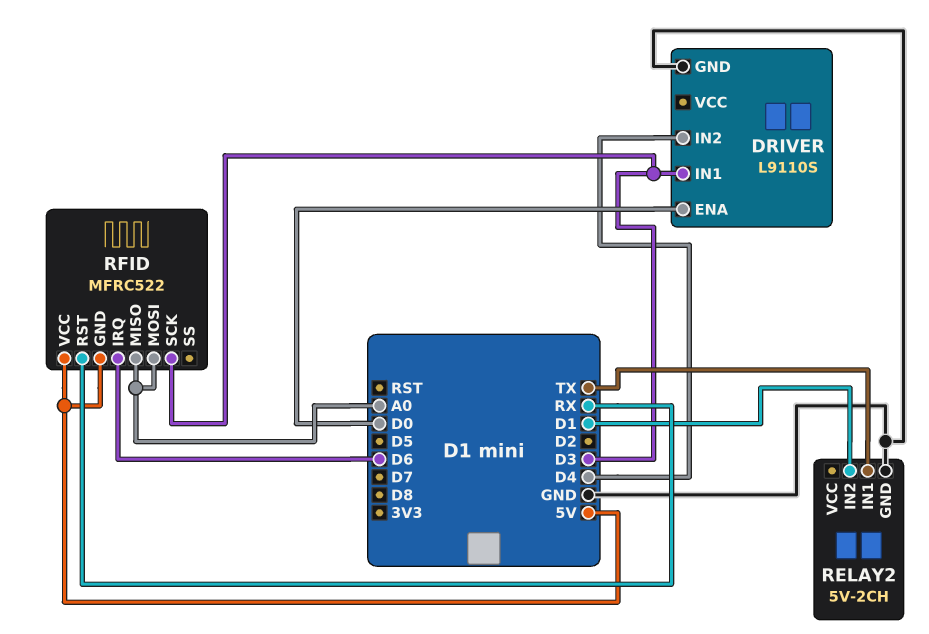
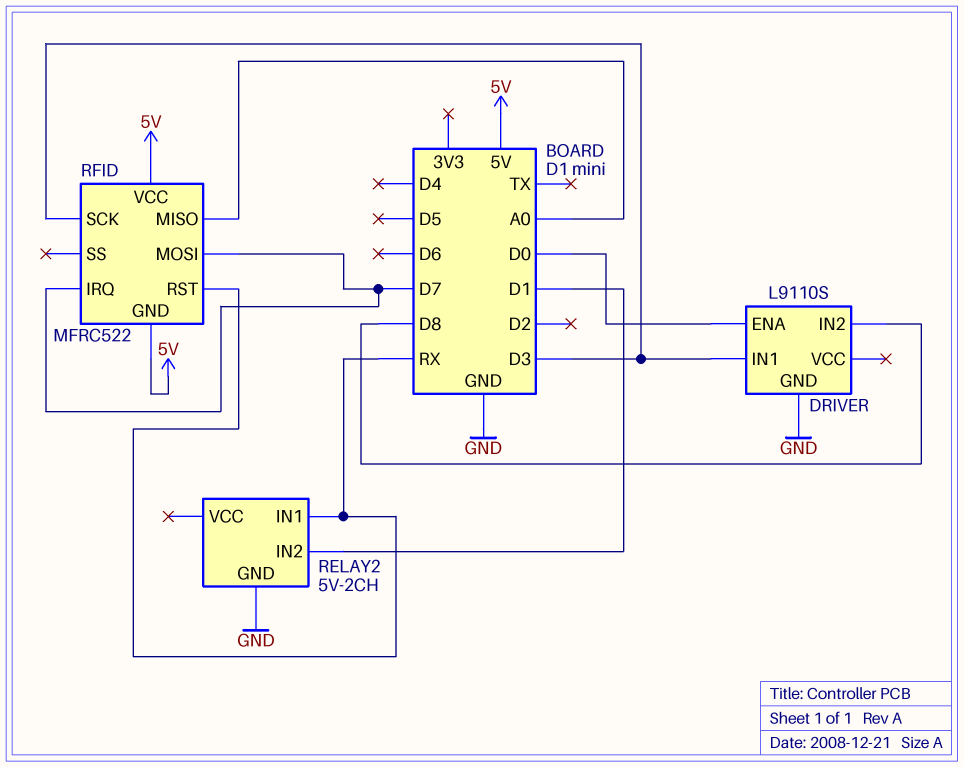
DRIVER pin IN2: D4 -> D8
RELAY2 pin IN1: TX -> RX
RFID pin IRQ: D6 -> D7
RFID pin MOSI: A0 -> D7

